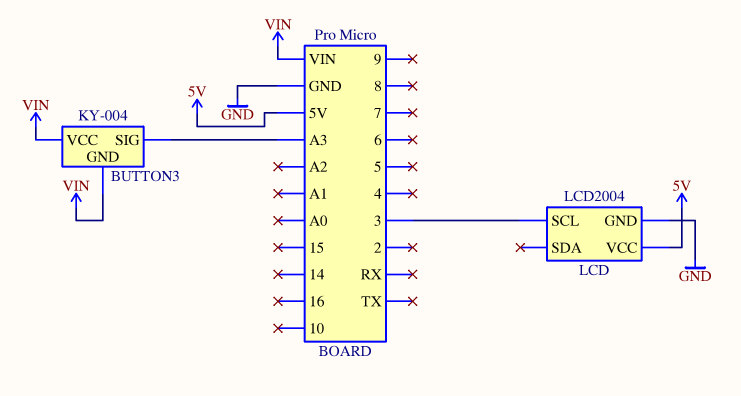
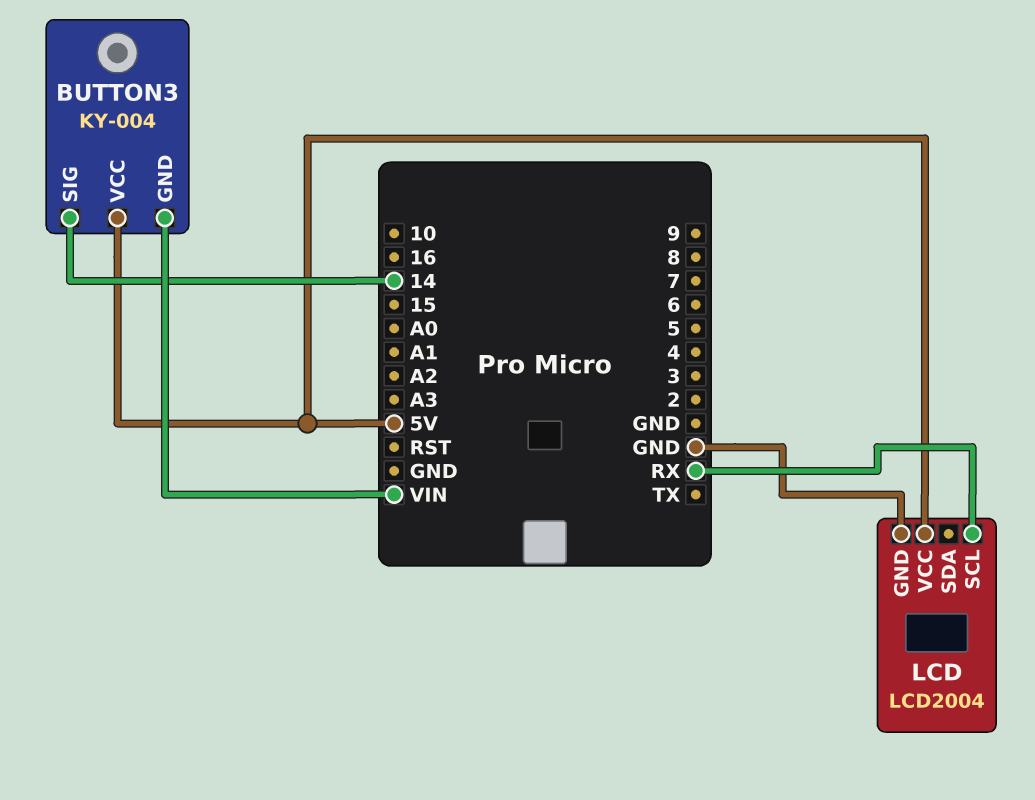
BUTTON3 pin SIG: A3 -> 14
BUTTON3 pin VCC: VIN -> 5V
LCD pin SCL: 3 -> RX

